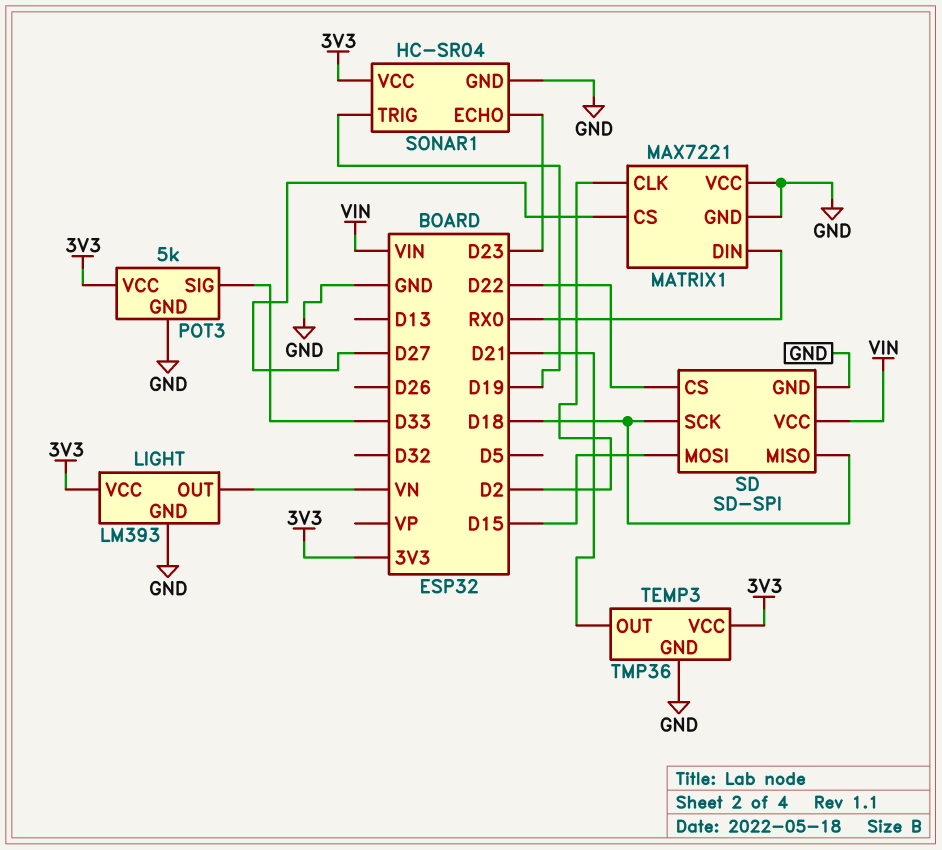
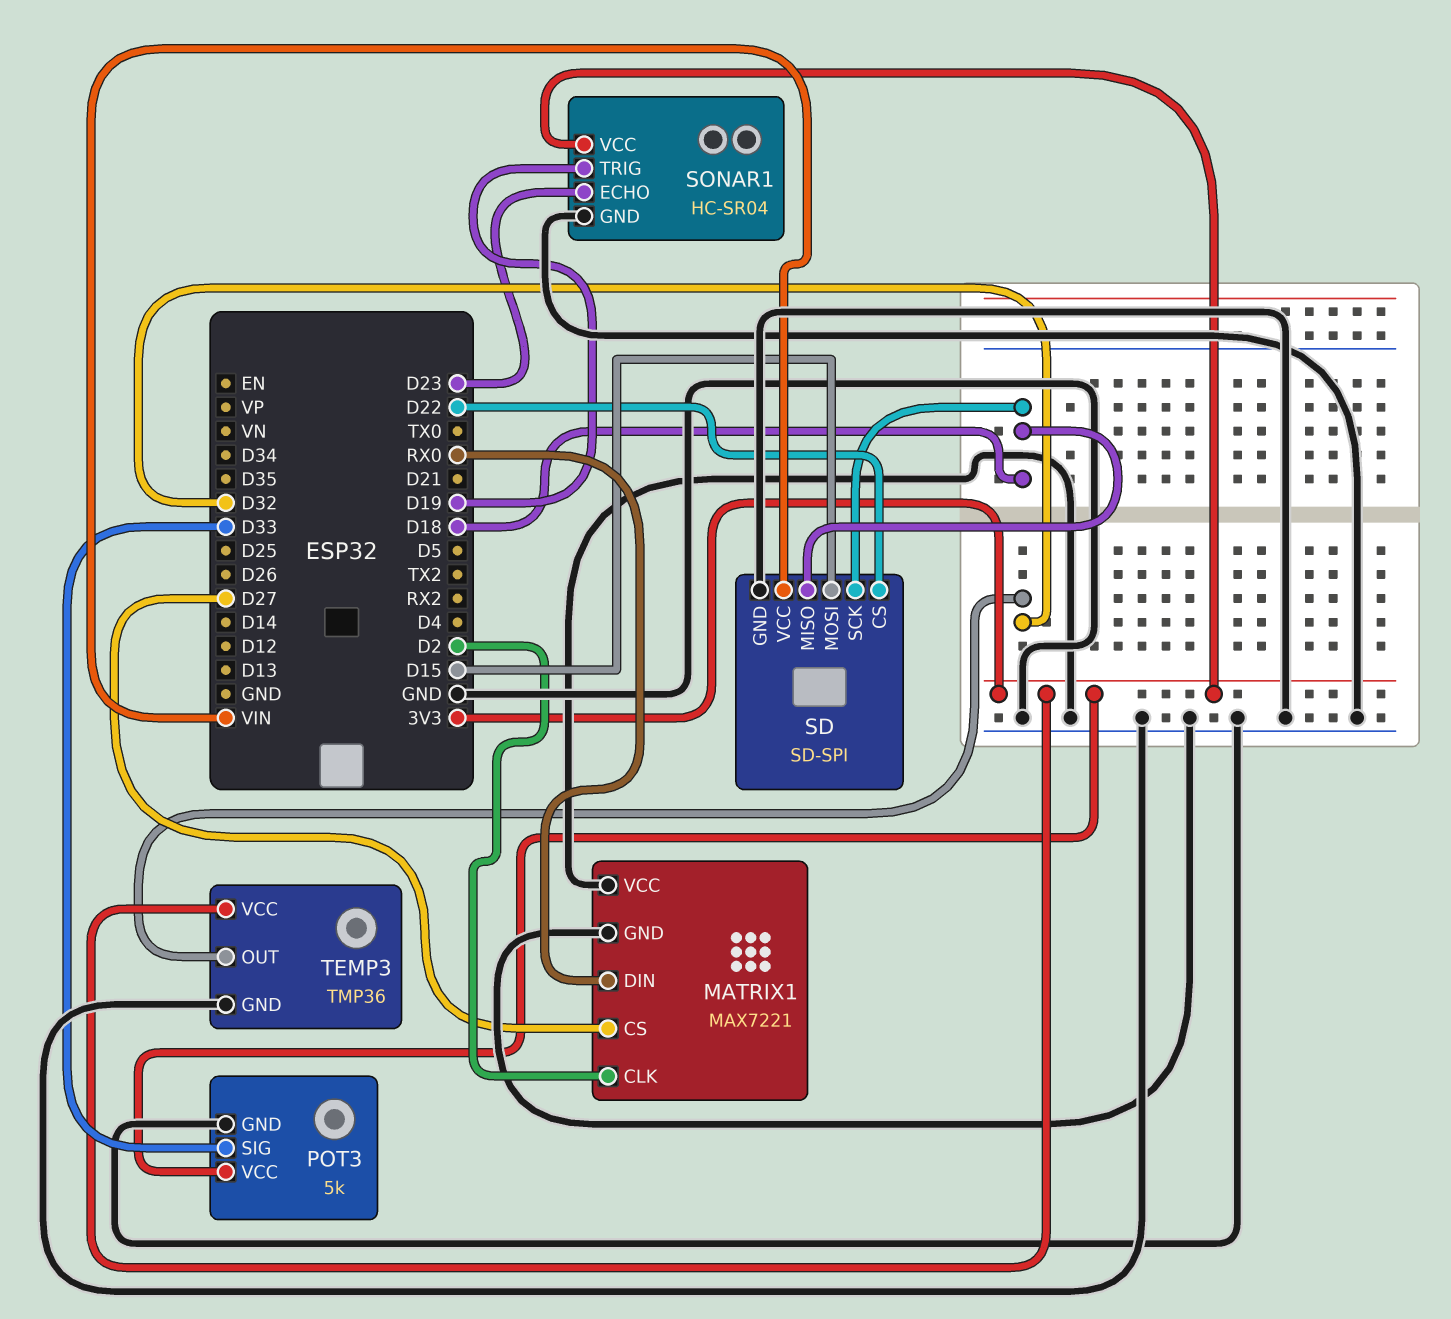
LIGHT: LM393 -> none
LIGHT pin GND: GND -> none
LIGHT pin OUT: VN -> none
LIGHT pin VCC: 3V3 -> none
TEMP3 pin OUT: D21 -> D32

